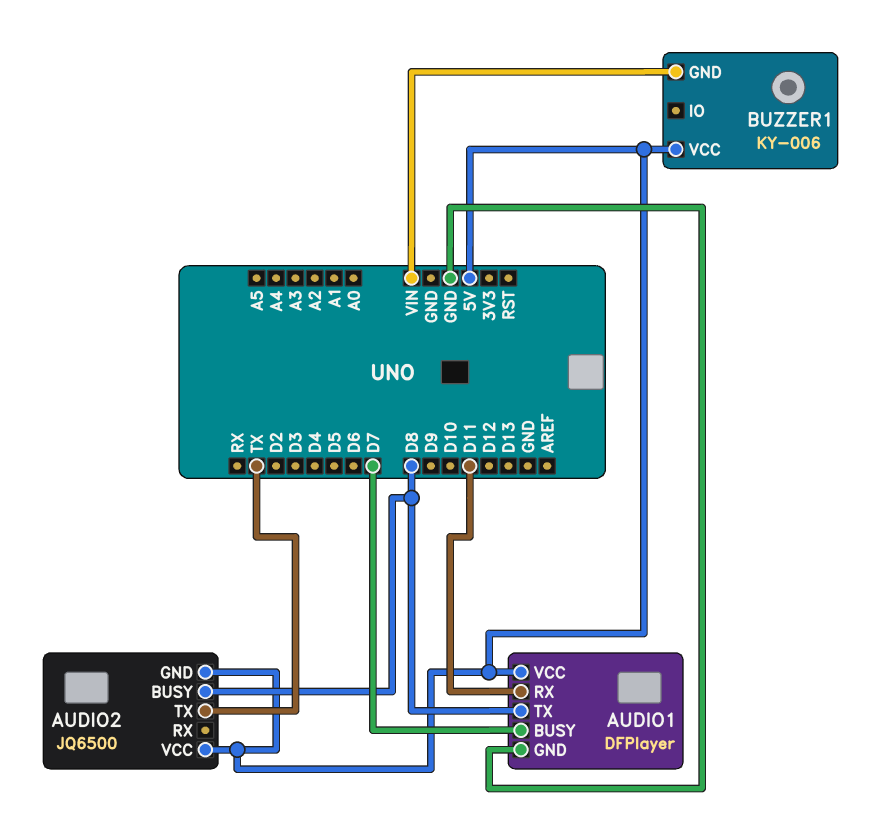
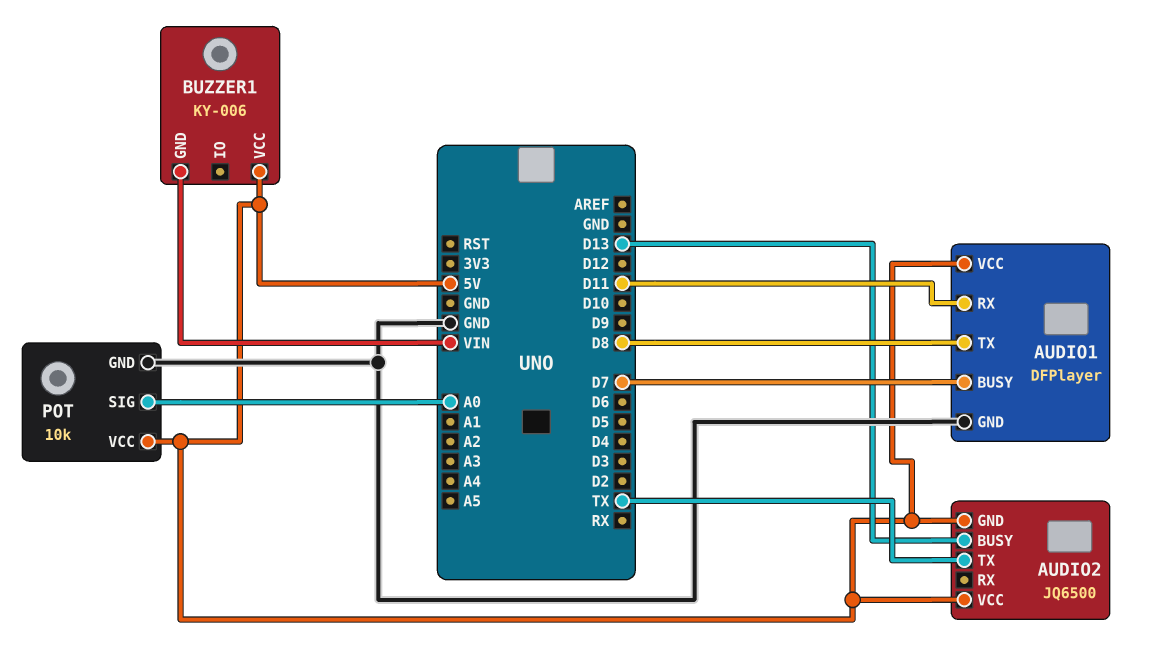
AUDIO2 pin BUSY: D8 -> D13
POT: none -> 10k
POT pin GND: none -> GND
POT pin SIG: none -> A0
POT pin VCC: none -> 5V

